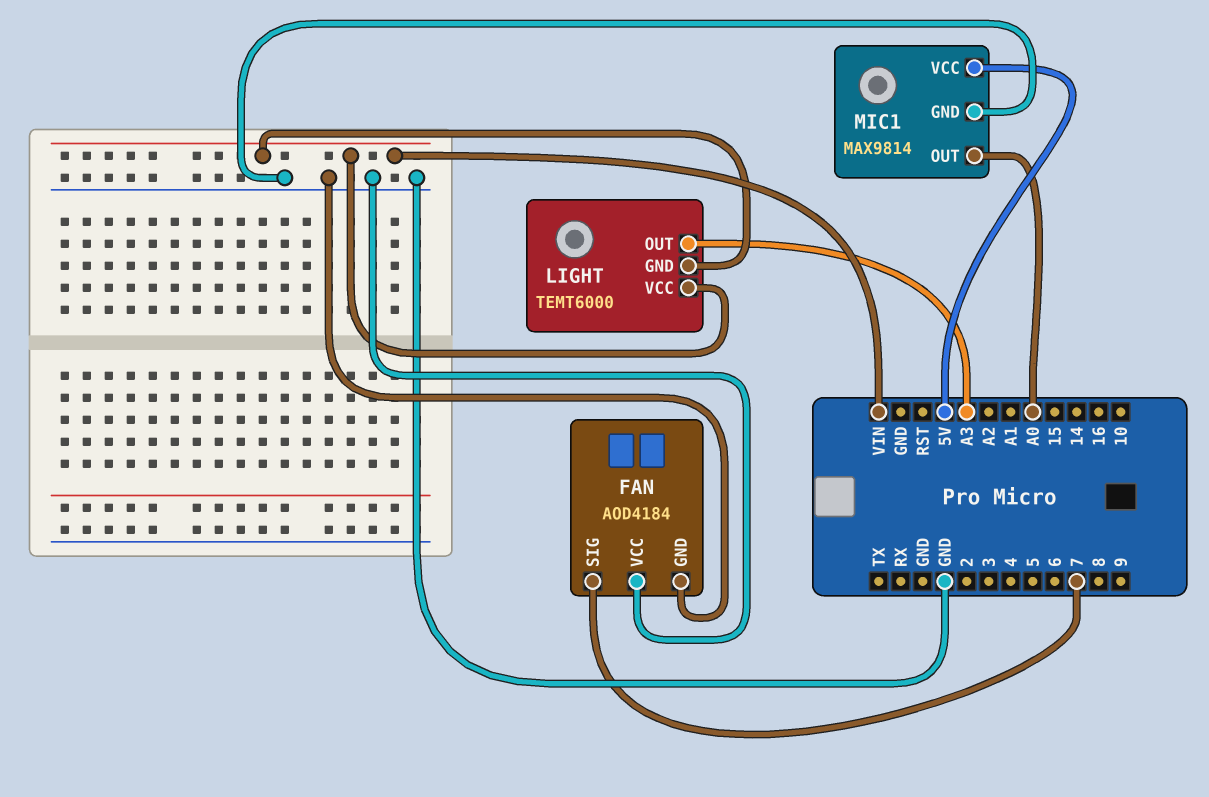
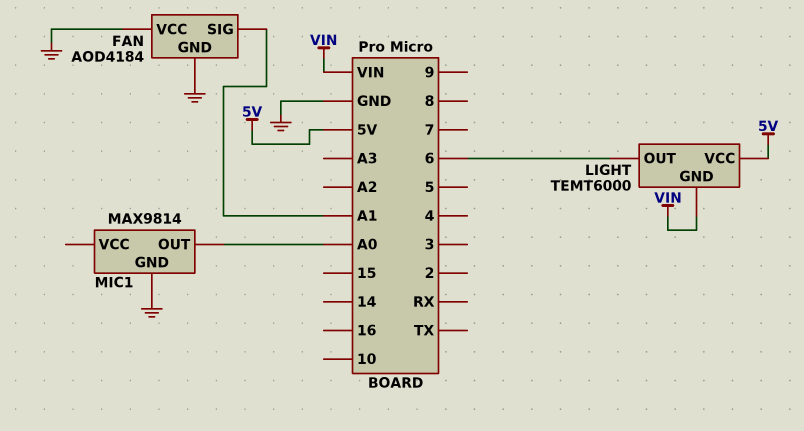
FAN pin SIG: 7 -> A1
LIGHT pin OUT: A3 -> 6
LIGHT pin VCC: VIN -> 5V
MIC1 pin VCC: 5V -> none

